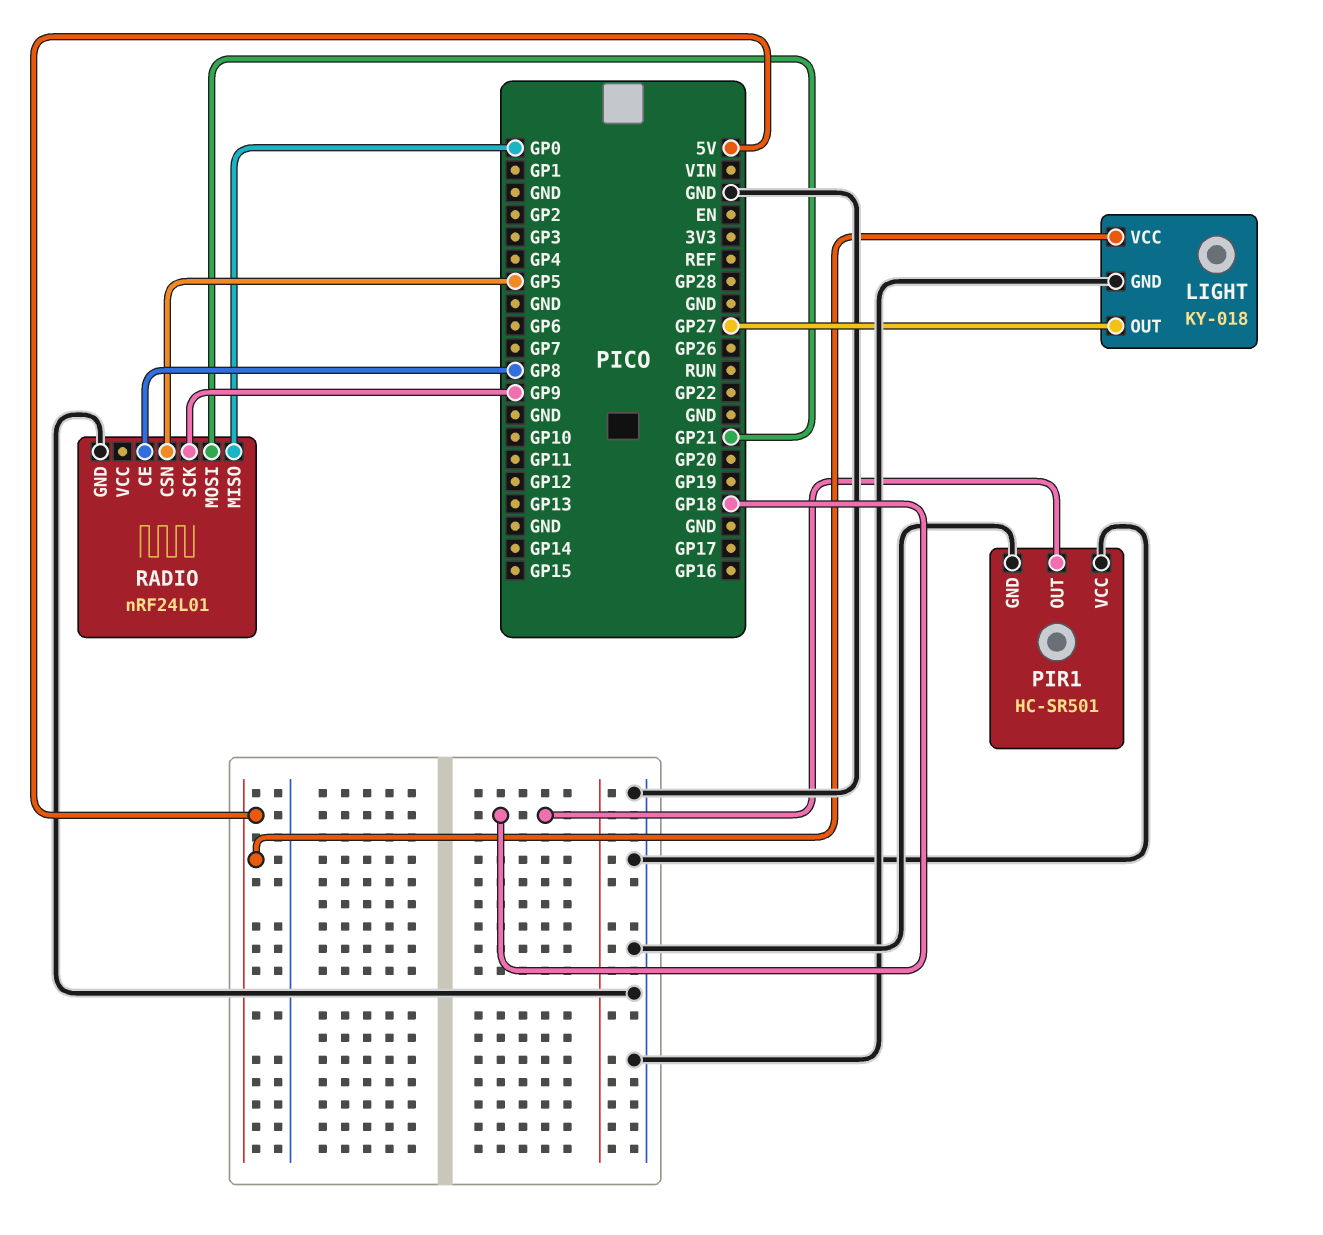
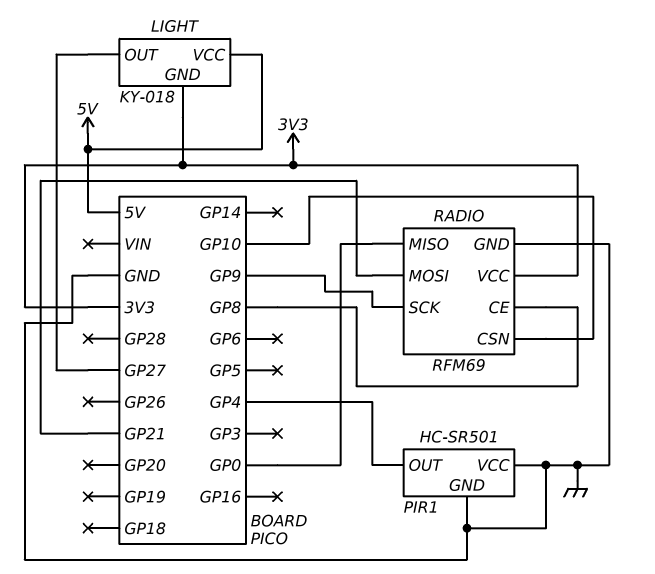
LIGHT pin GND: GND -> 3V3
PIR1 pin OUT: GP18 -> GP4
RADIO: nRF24L01 -> RFM69
RADIO pin CSN: GP5 -> GP10
RADIO pin VCC: none -> 3V3

